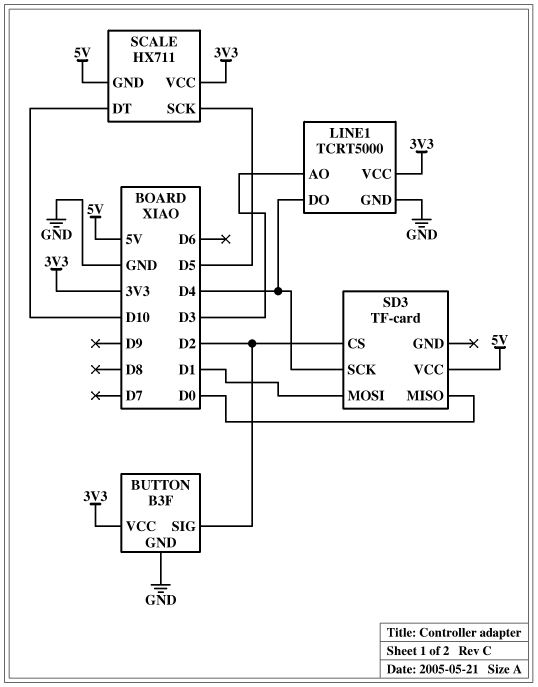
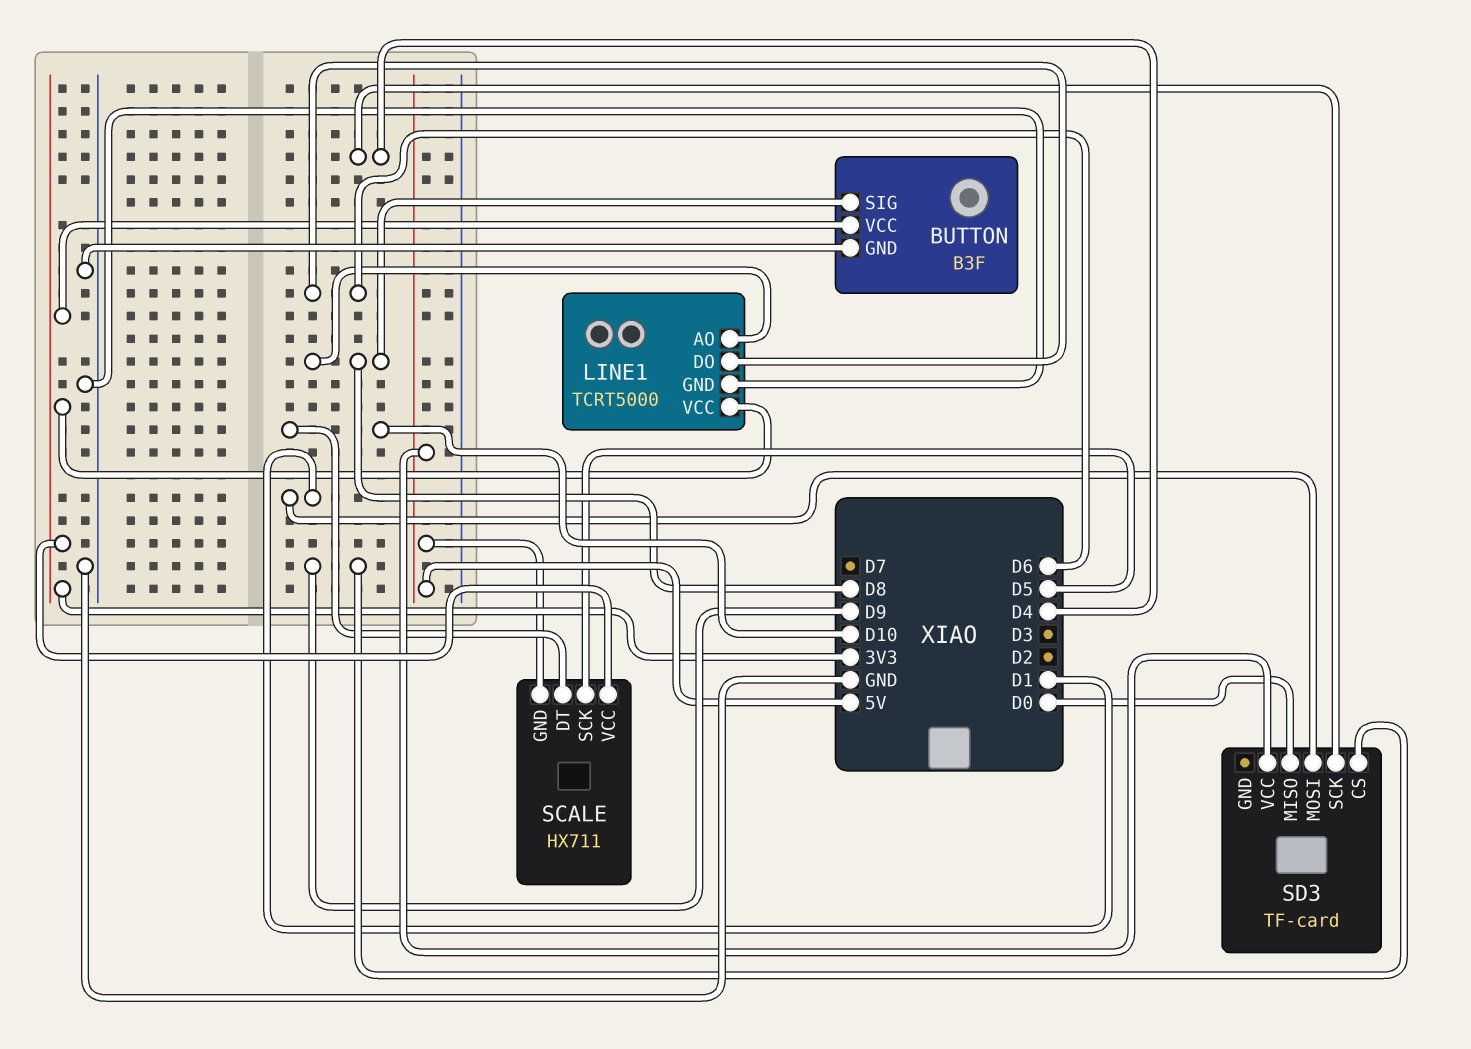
BUTTON pin SIG: D2 -> D8
LINE1 pin AO: D3 -> D8
LINE1 pin DO: D4 -> D6
SD3 pin CS: D2 -> D9

